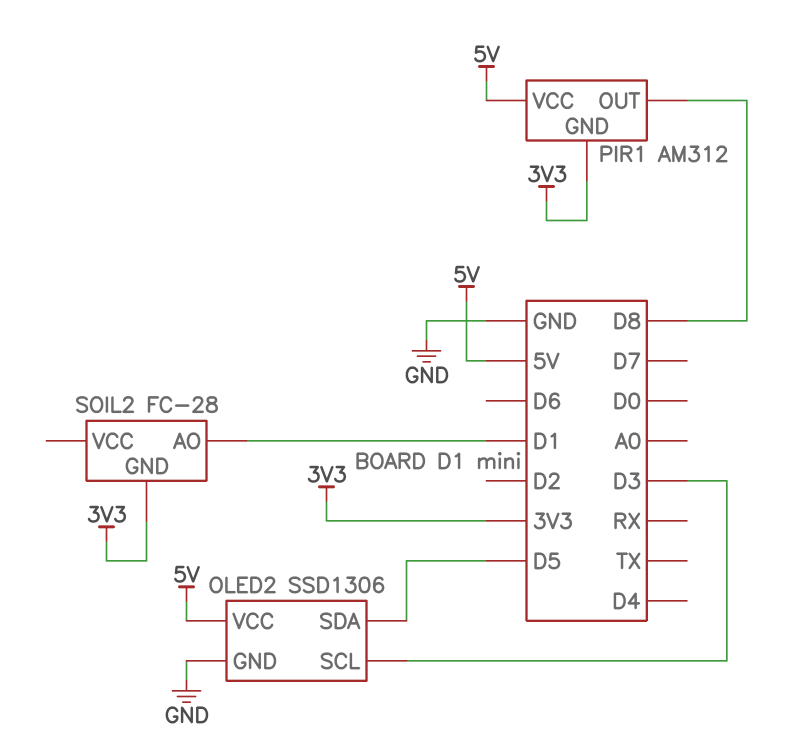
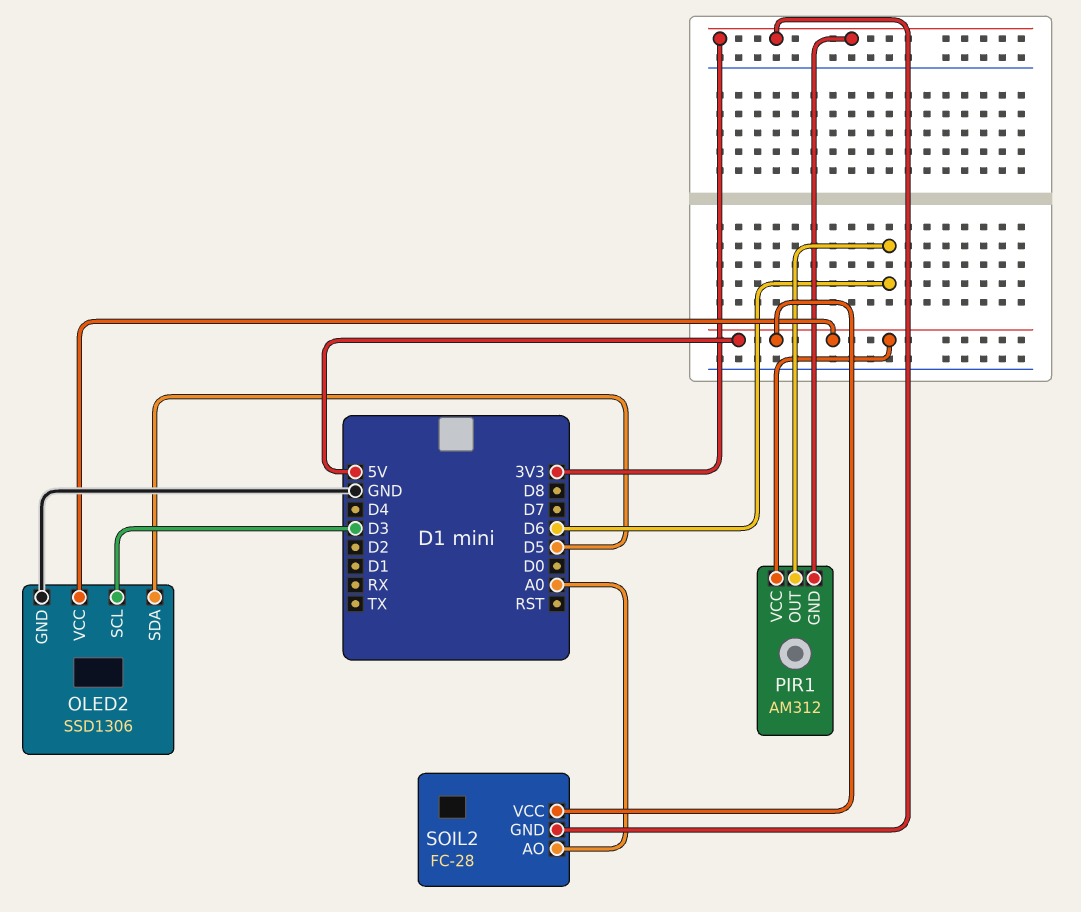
PIR1 pin OUT: D8 -> D6
SOIL2 pin AO: D1 -> A0
SOIL2 pin VCC: none -> 5V

